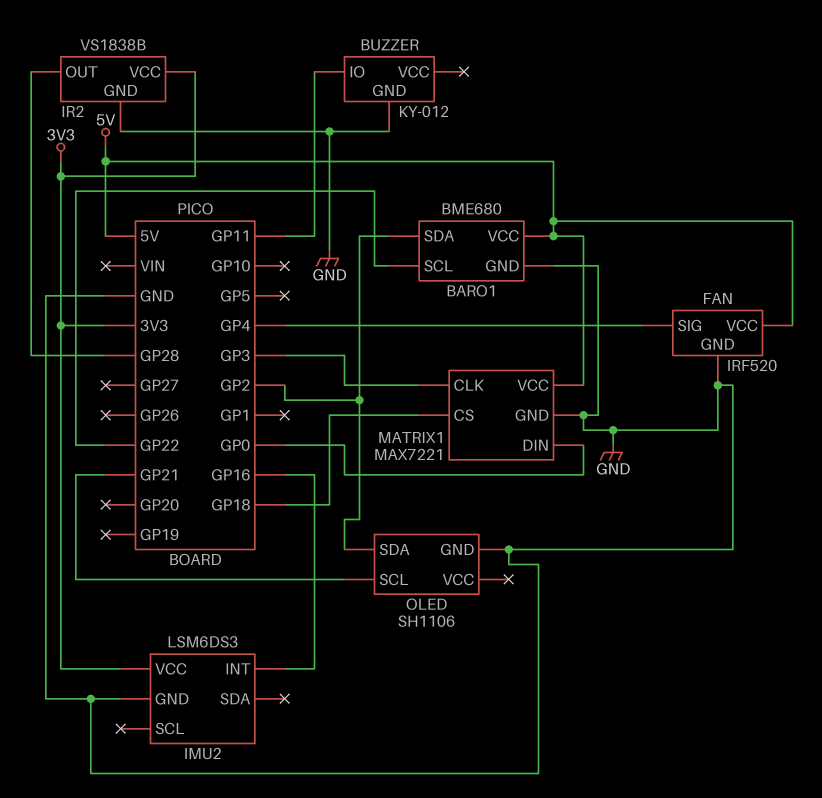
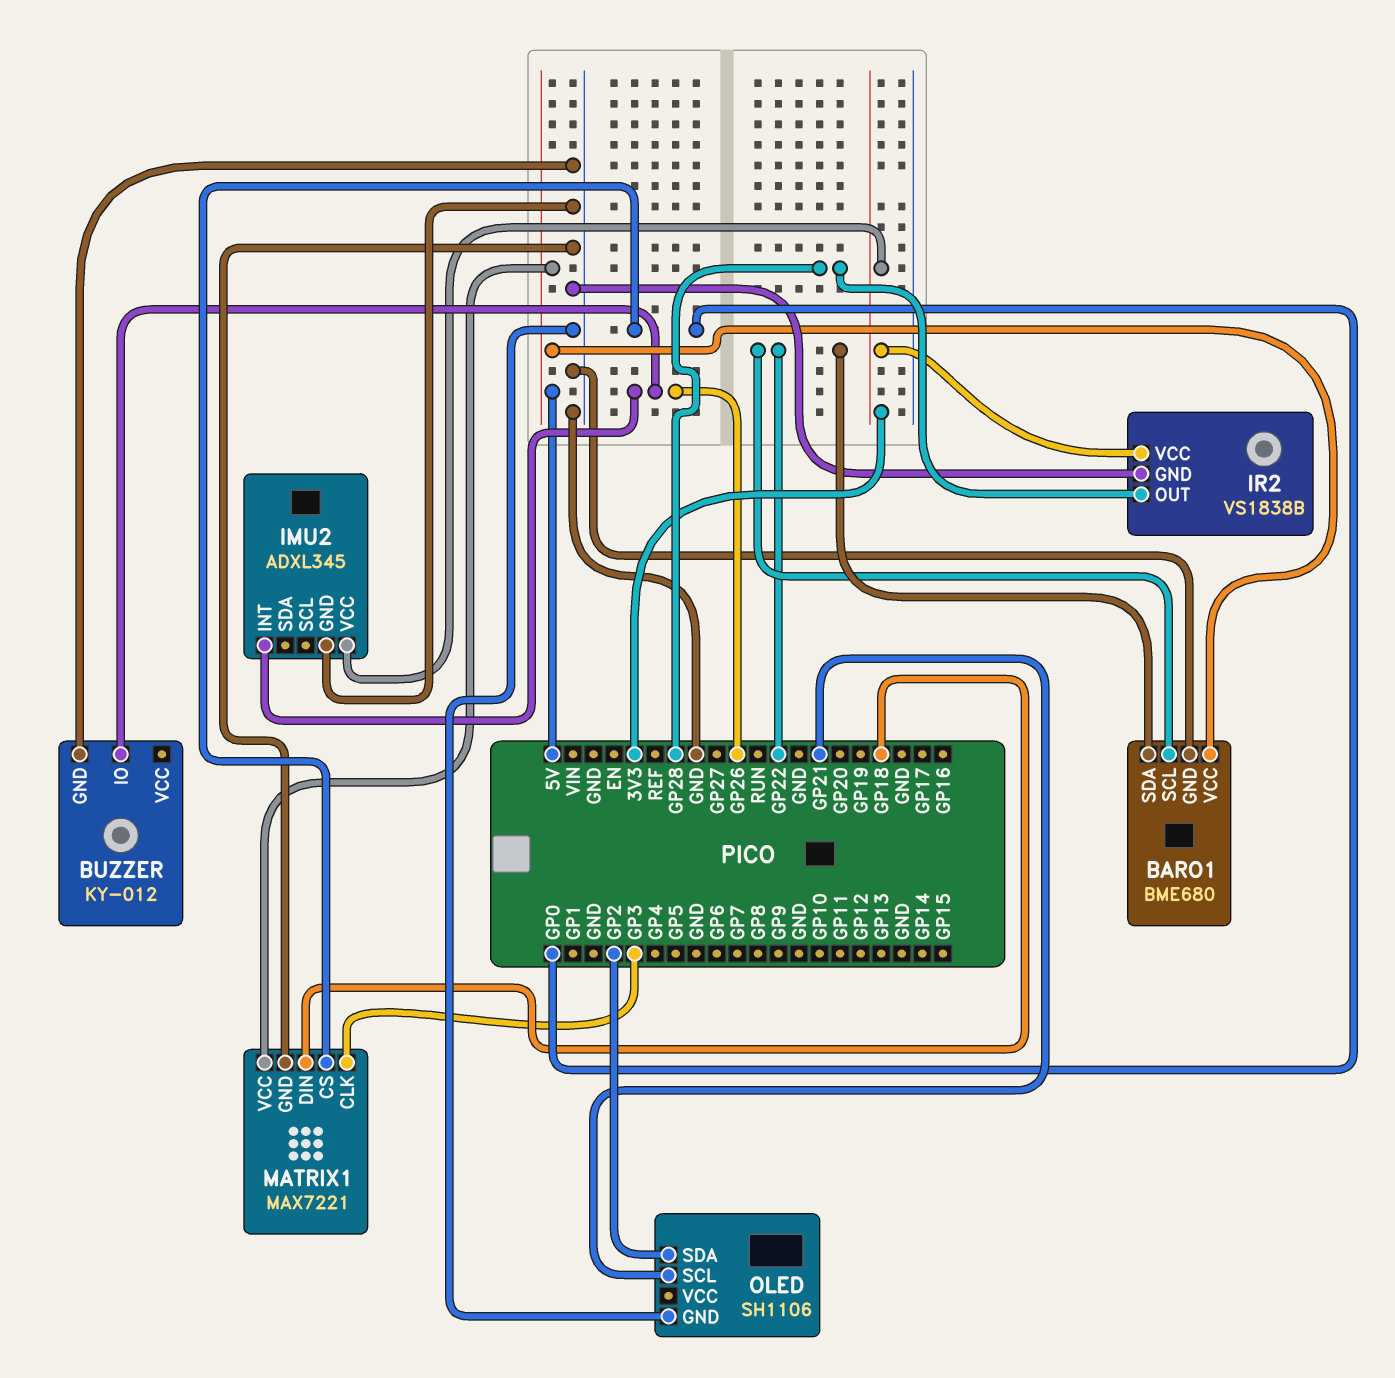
BARO1 pin SDA: GP2 -> GP22
BUZZER pin IO: GP11 -> GP26
FAN: IRF520 -> none
FAN pin GND: GND -> none
FAN pin SIG: GP4 -> none
FAN pin VCC: 5V -> none
IMU2: LSM6DS3 -> ADXL345
IMU2 pin INT: GP16 -> GP26
MATRIX1 pin CS: GP18 -> GP0
MATRIX1 pin DIN: GP0 -> GP18

